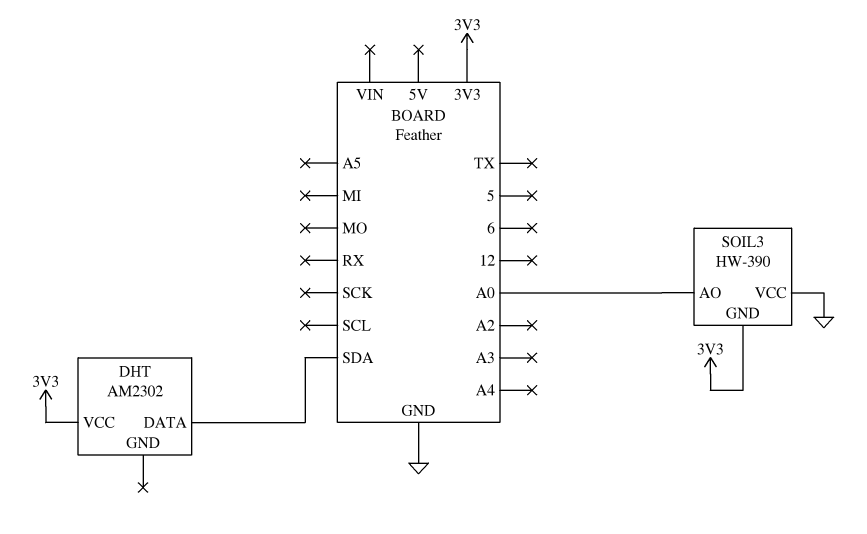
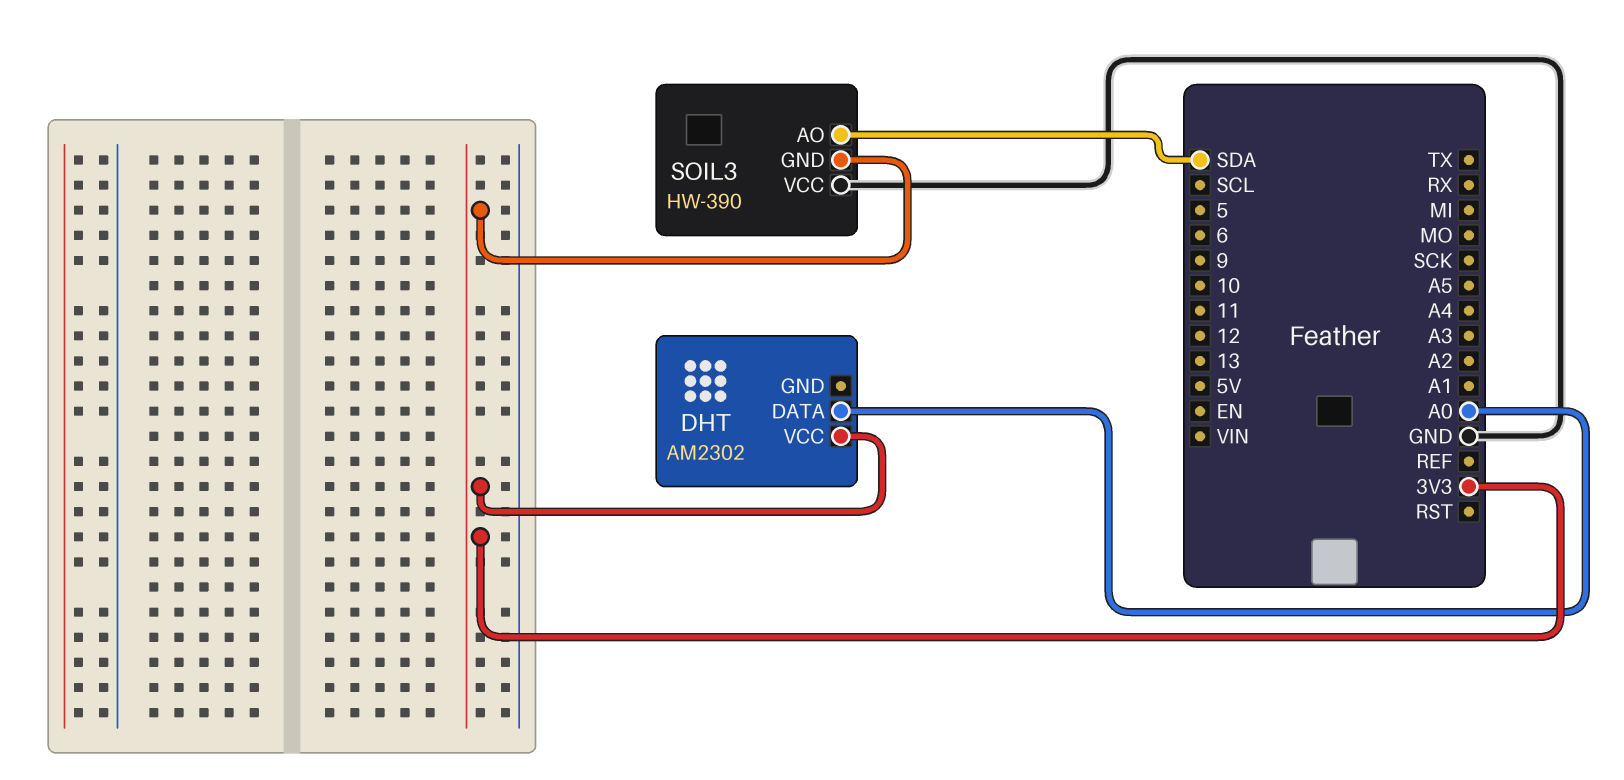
DHT pin DATA: SDA -> A0
SOIL3 pin AO: A0 -> SDA

